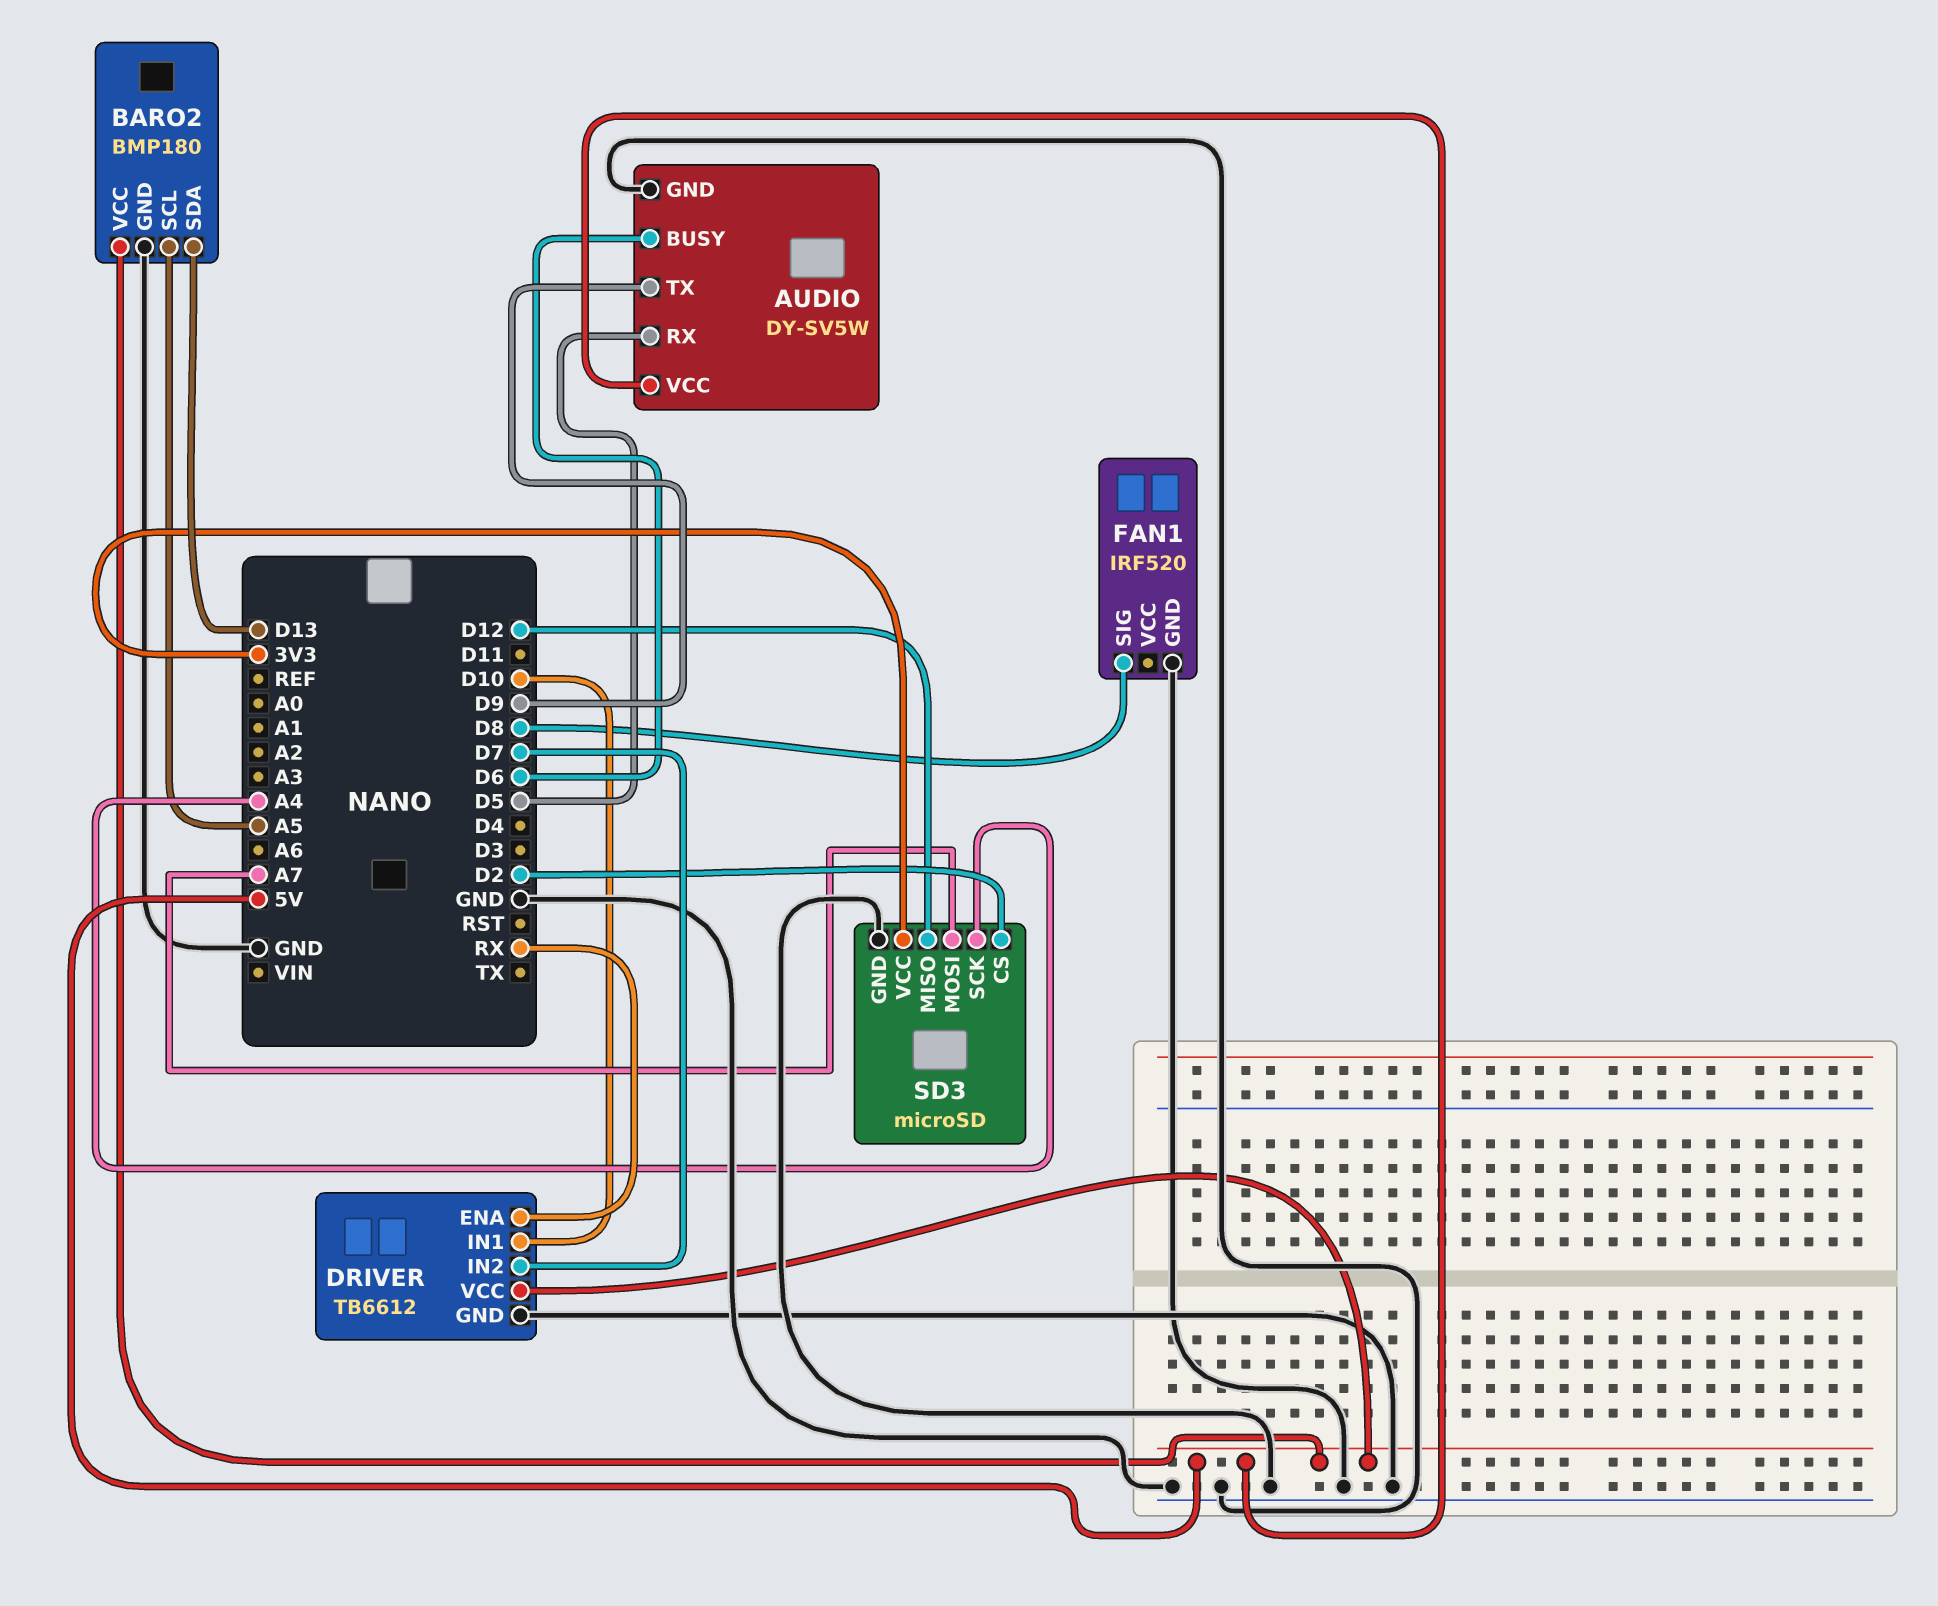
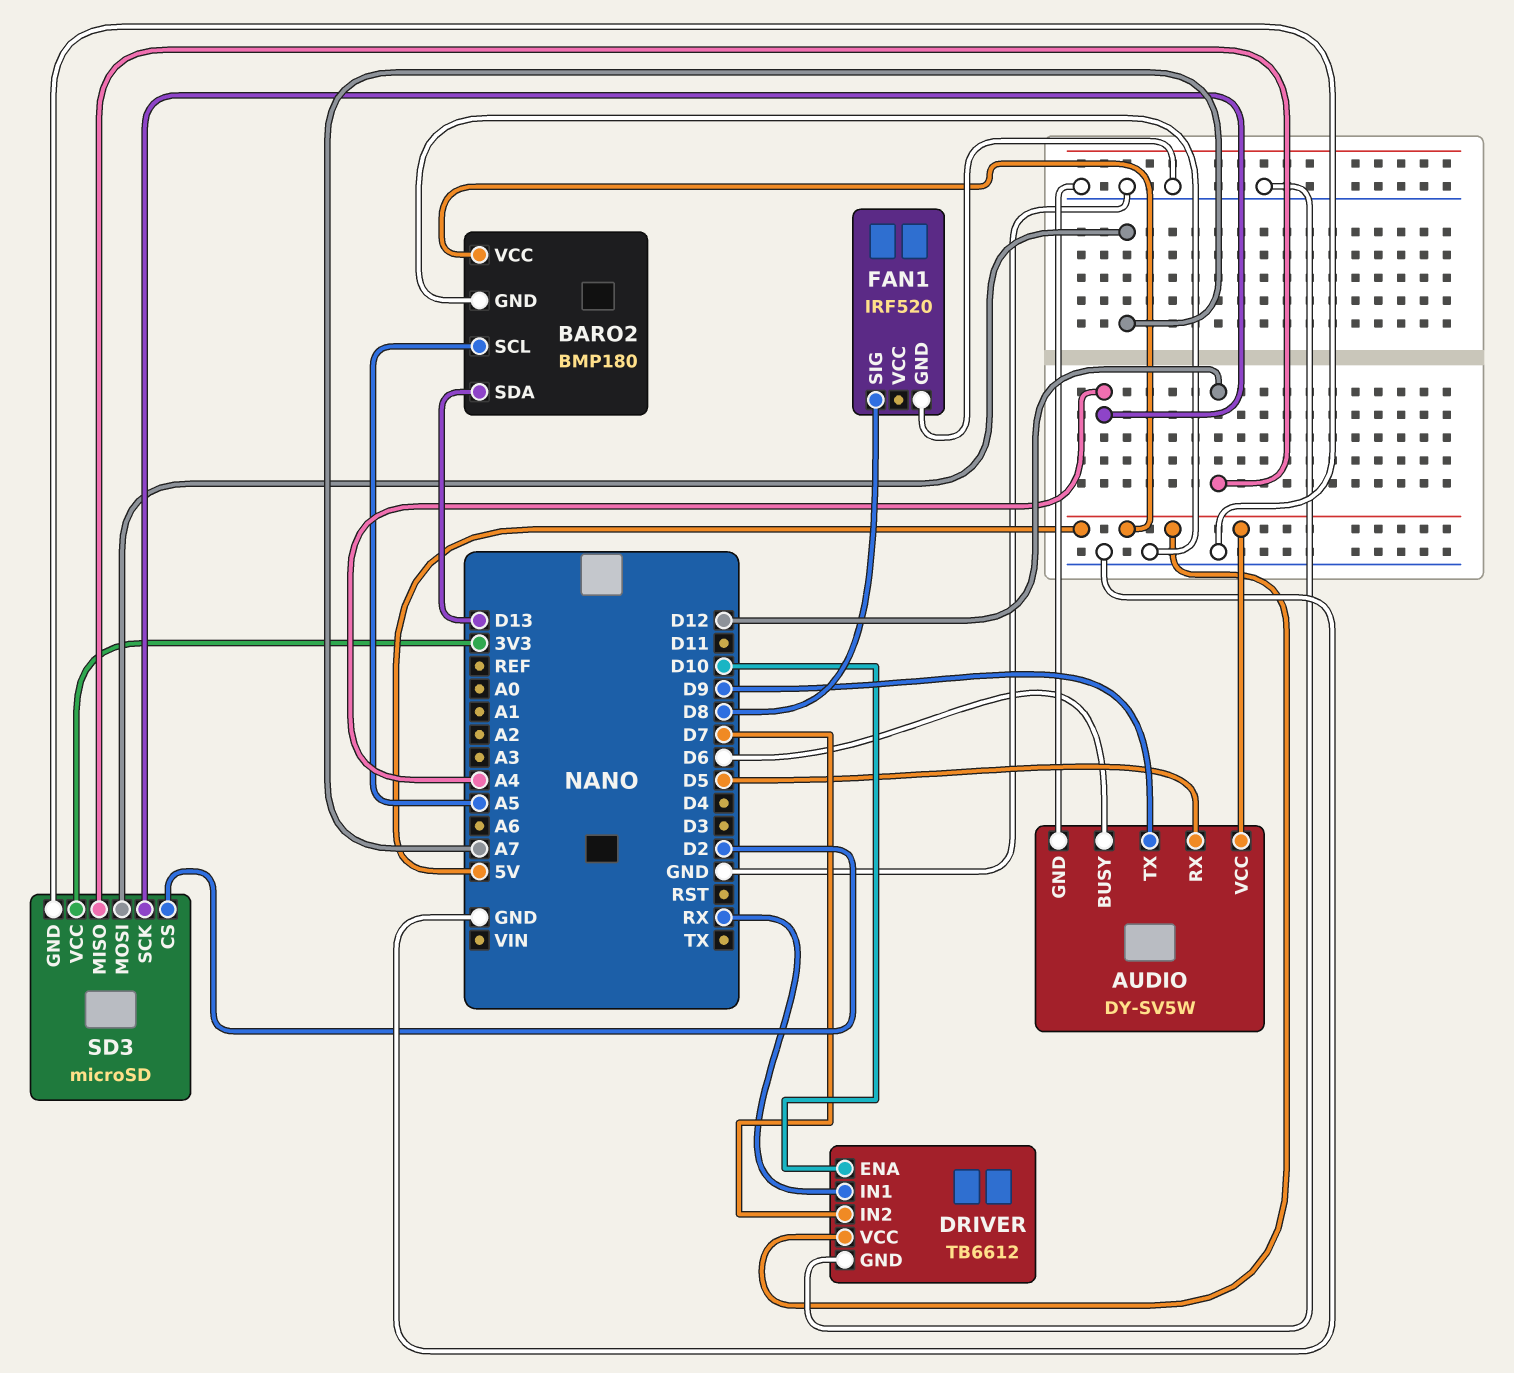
DRIVER pin ENA: RX -> D10
DRIVER pin IN1: D10 -> RX

